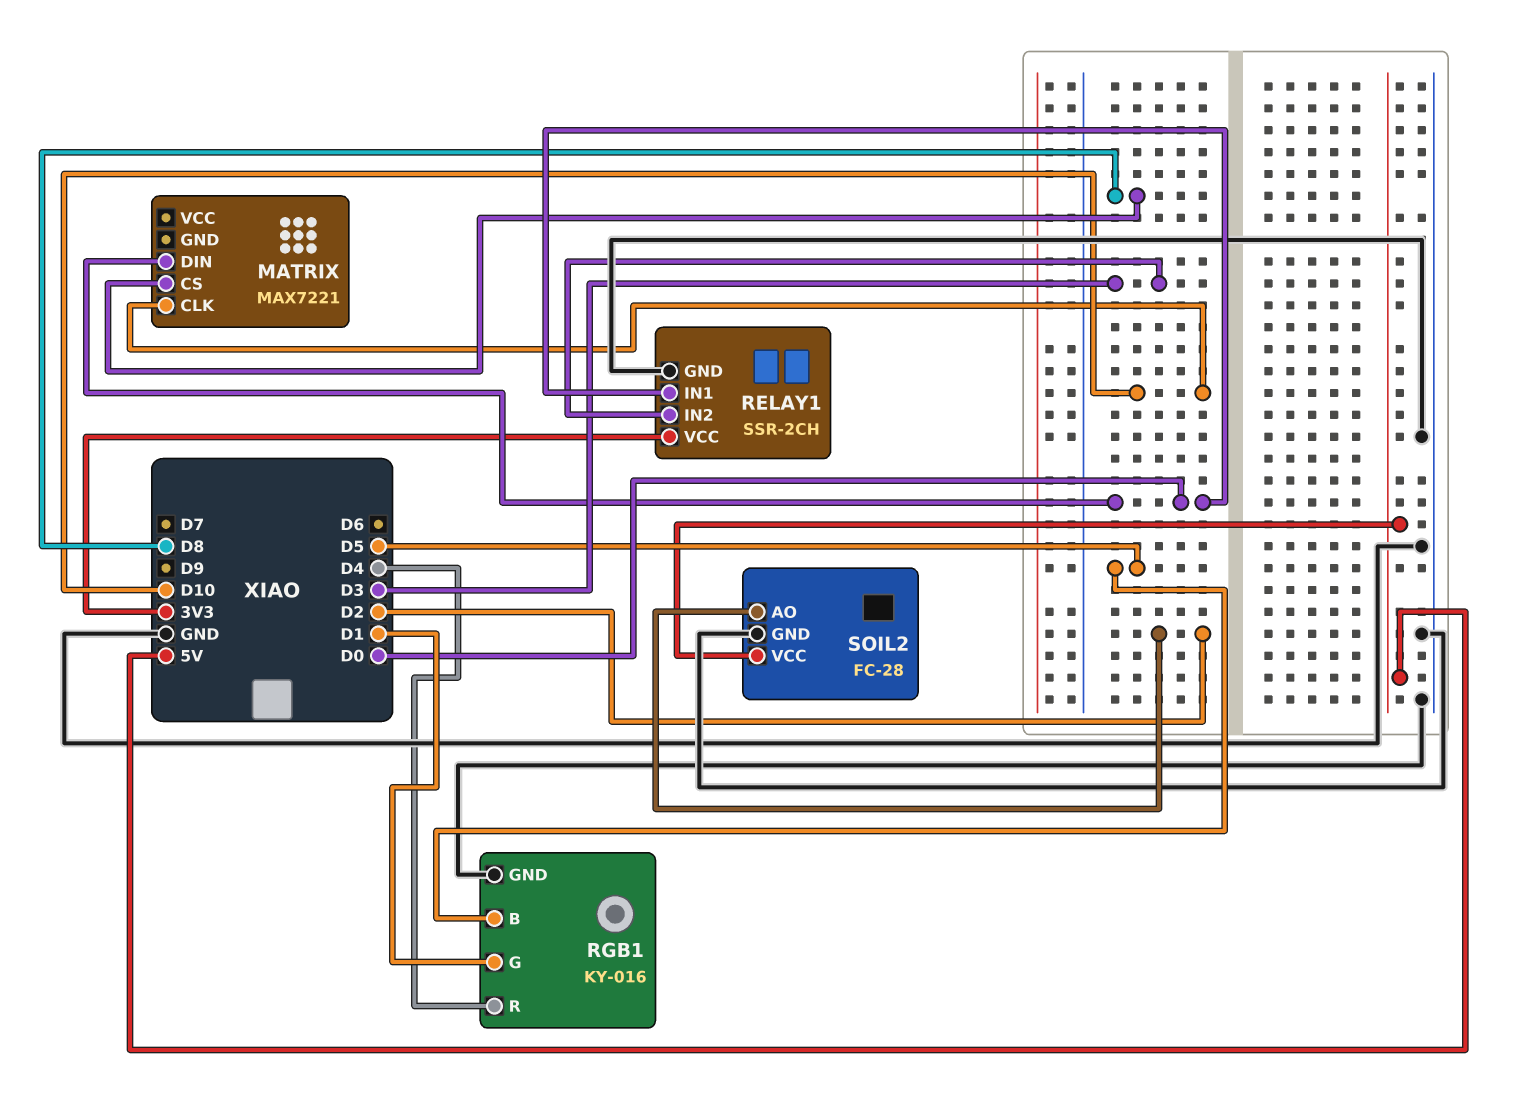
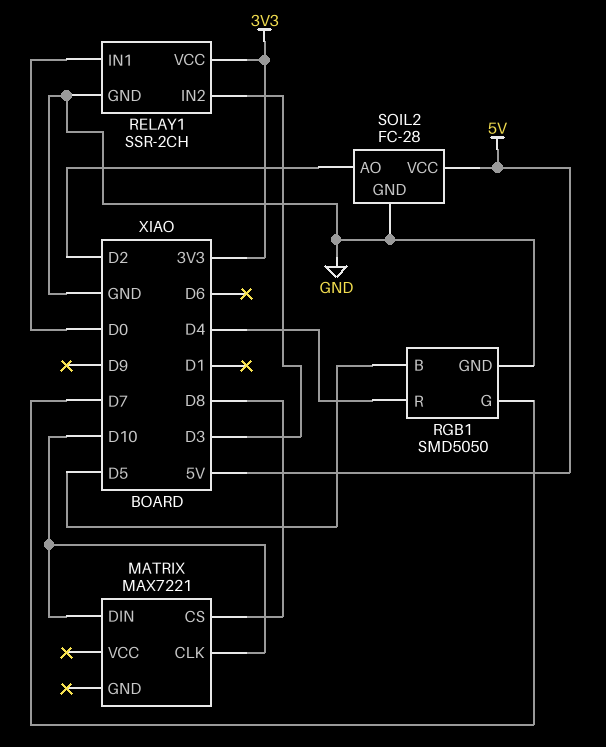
MATRIX pin DIN: D0 -> D10
RGB1: KY-016 -> SMD5050
RGB1 pin G: D1 -> D7

